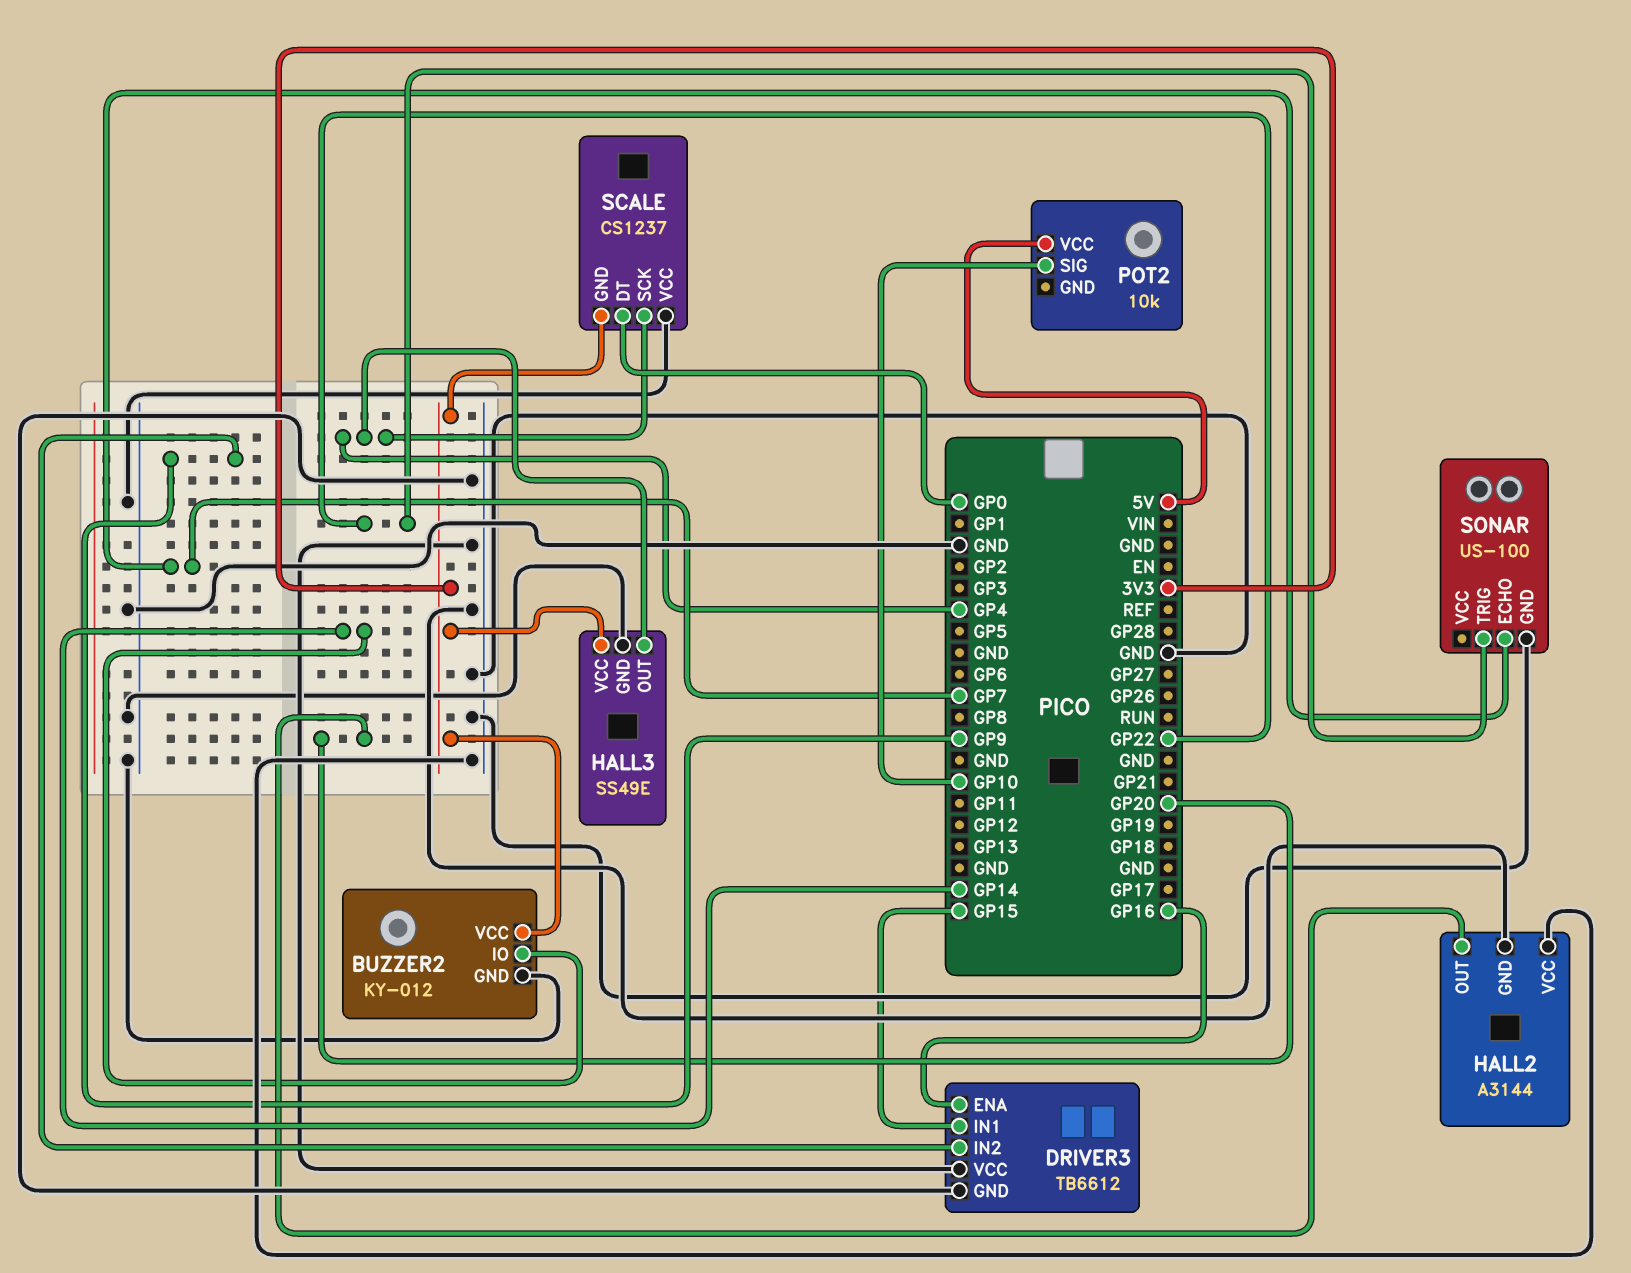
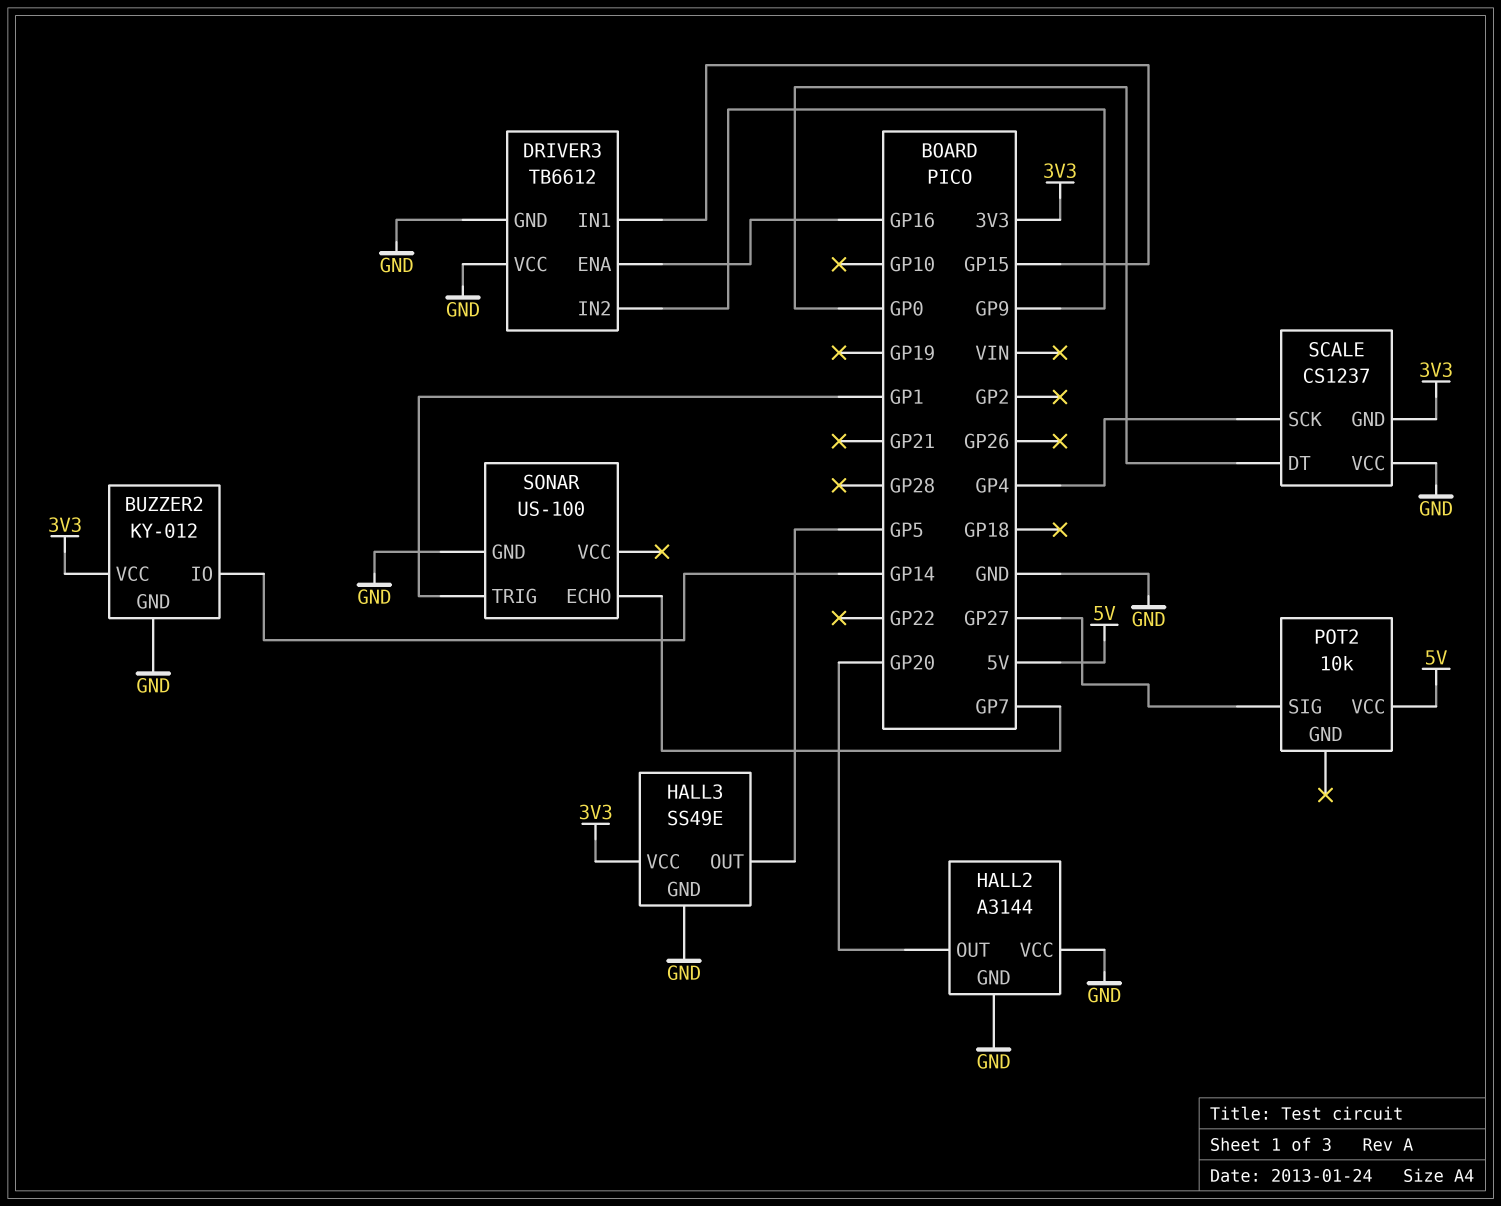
HALL3 pin OUT: GP4 -> GP5
POT2 pin SIG: GP10 -> GP27
SONAR pin TRIG: GP22 -> GP1

